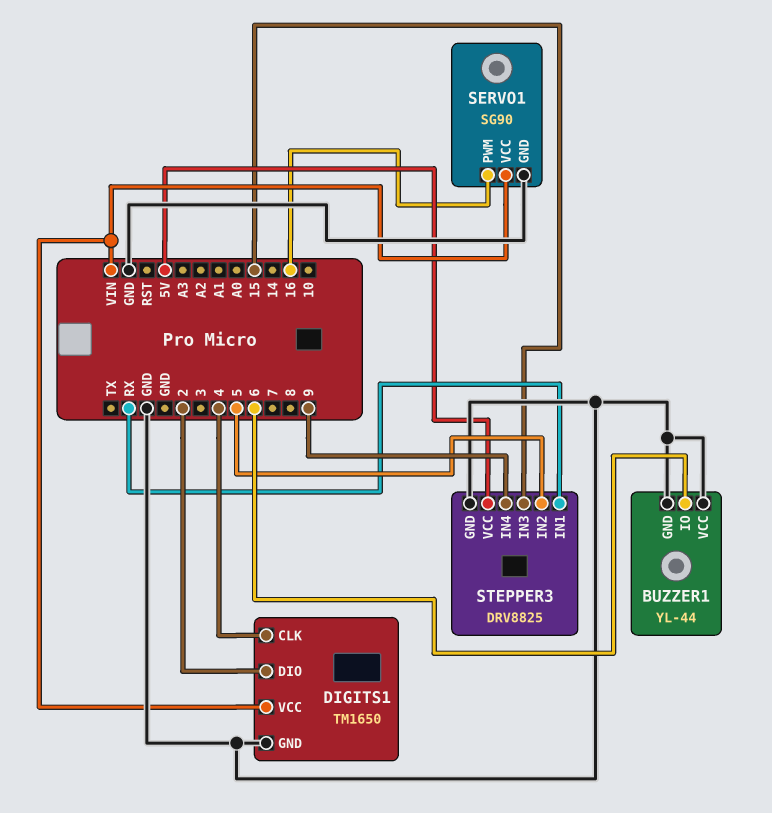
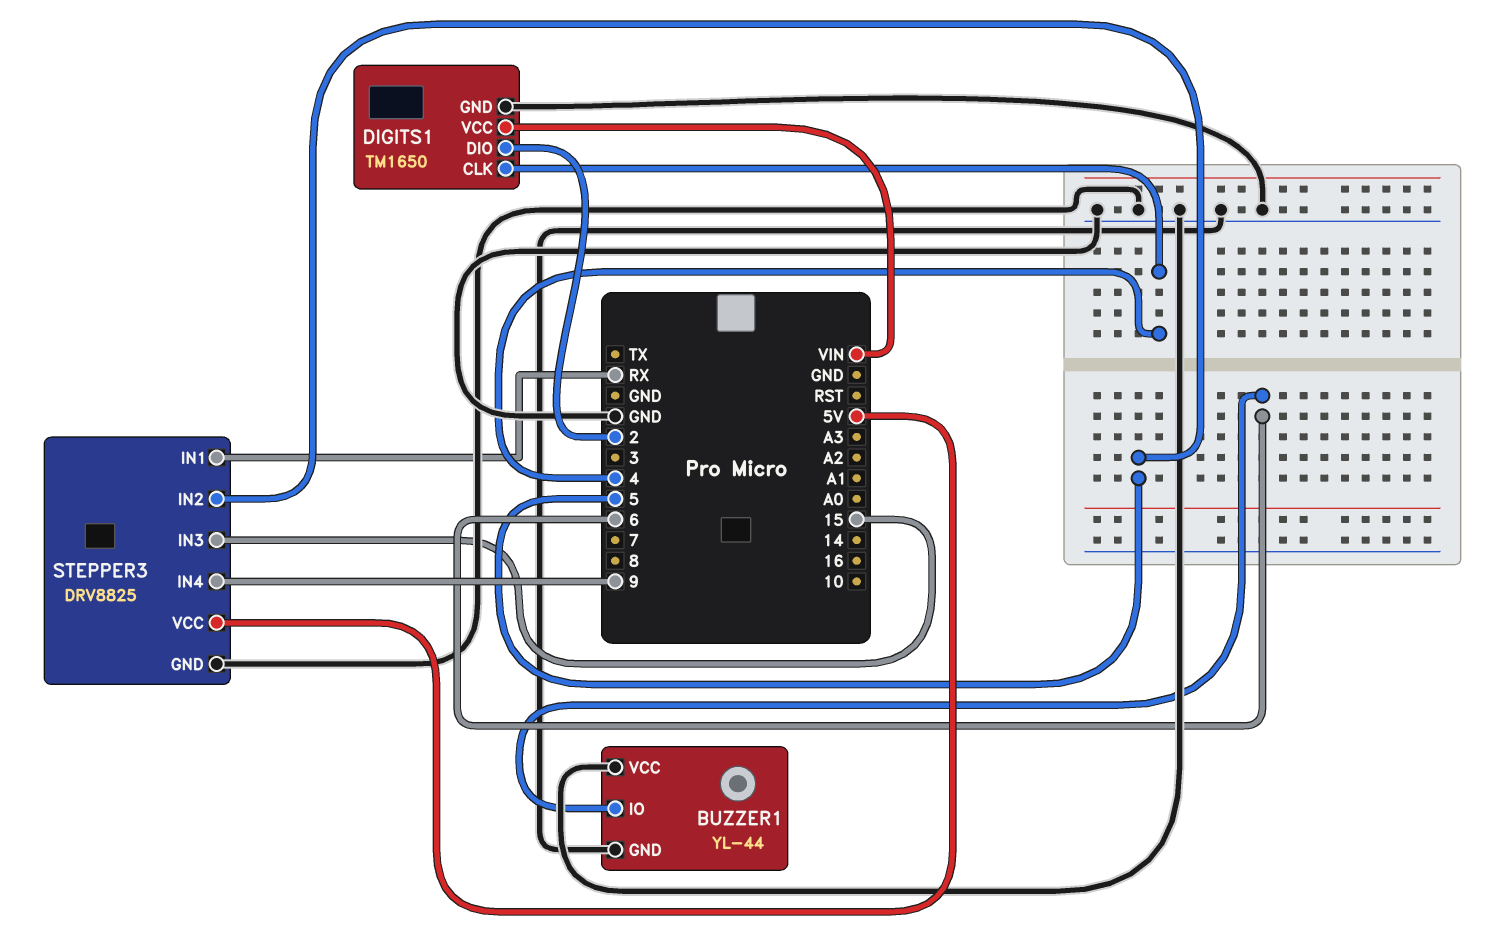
SERVO1: SG90 -> none
SERVO1 pin GND: GND -> none
SERVO1 pin PWM: 16 -> none
SERVO1 pin VCC: VIN -> none

